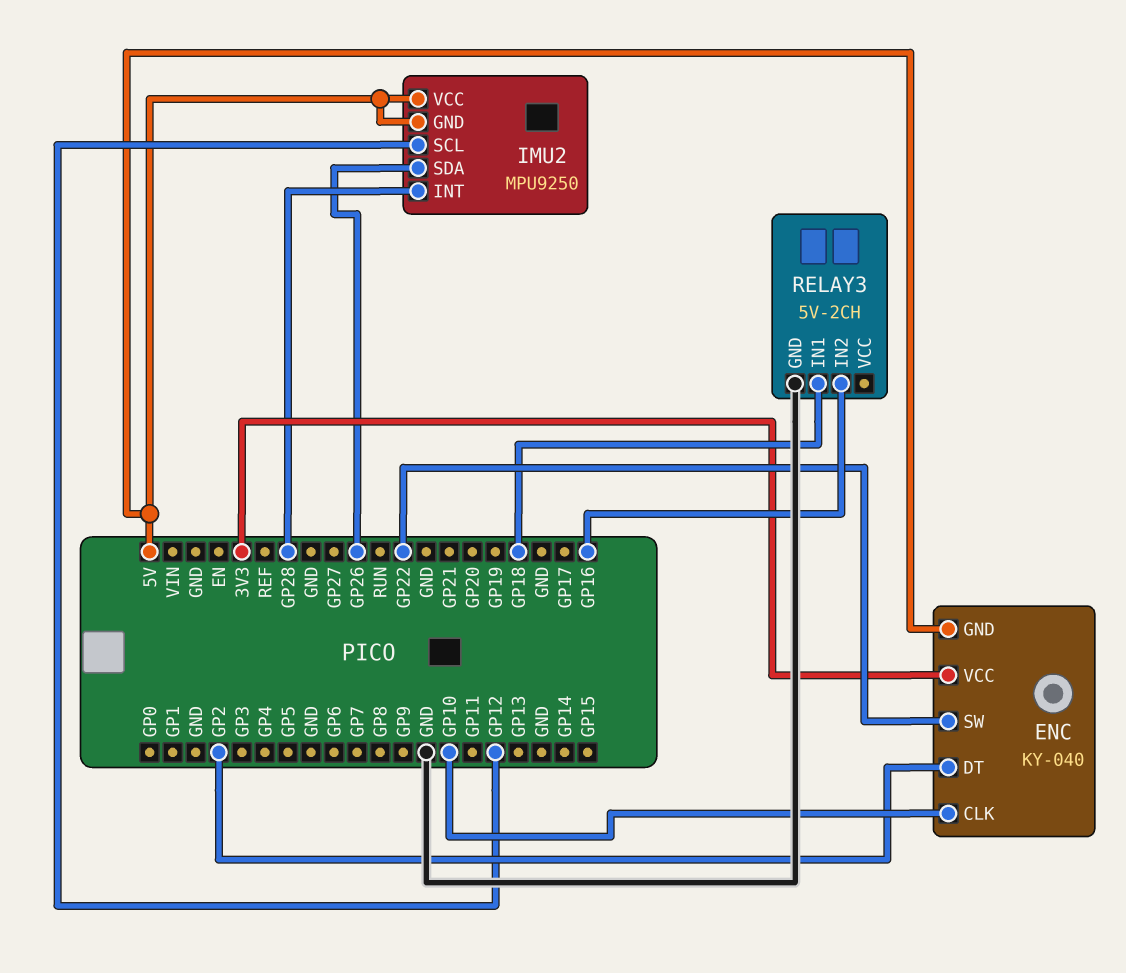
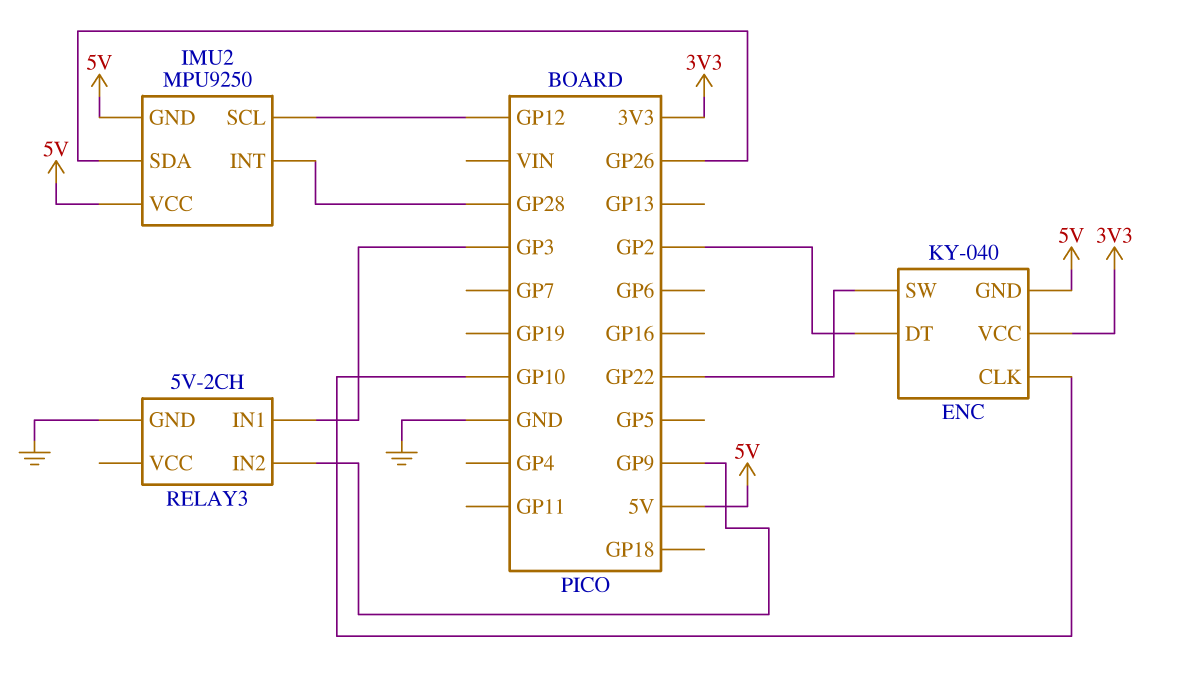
RELAY3 pin IN1: GP18 -> GP3
RELAY3 pin IN2: GP16 -> GP9

